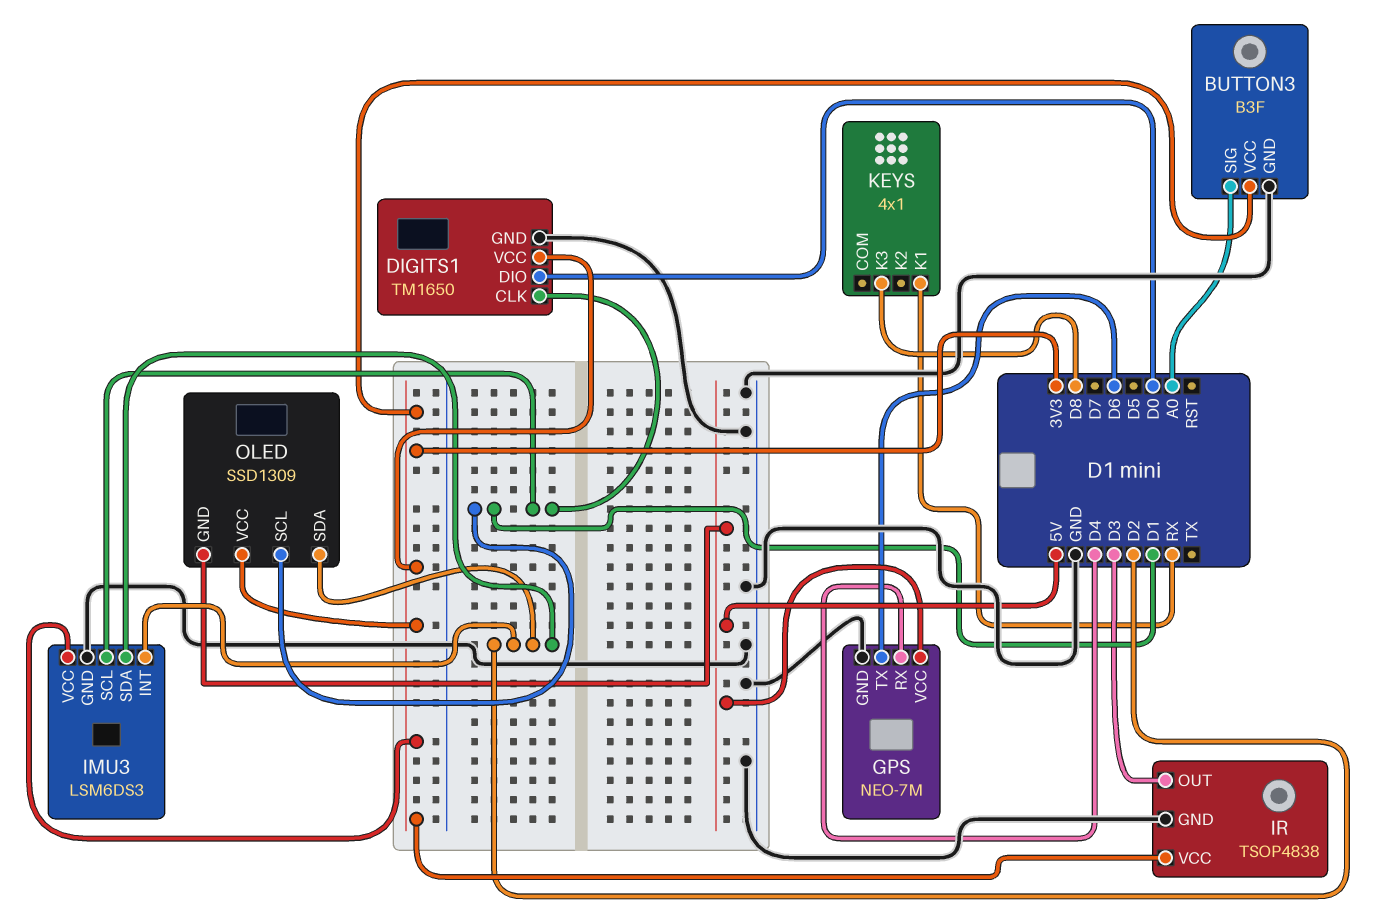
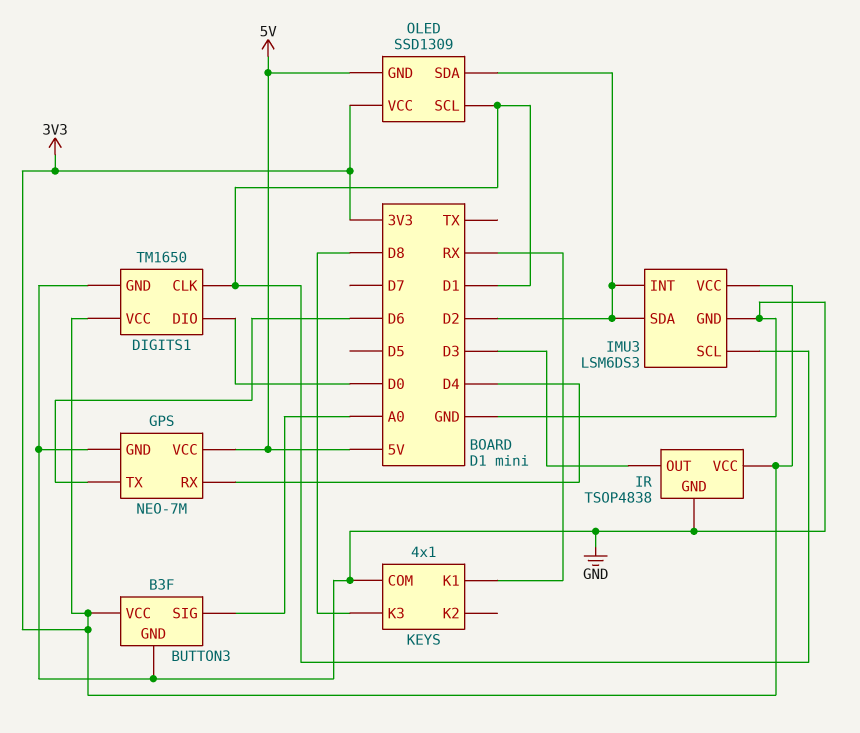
KEYS pin COM: none -> GND

